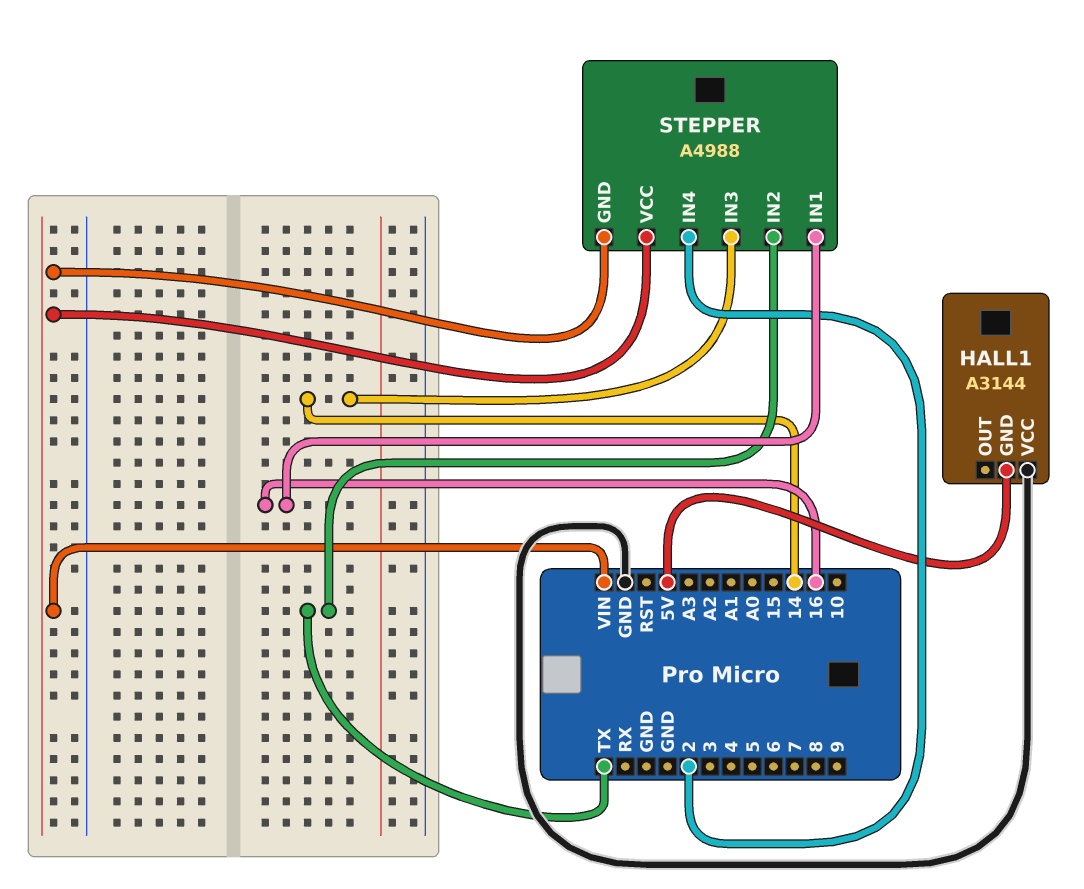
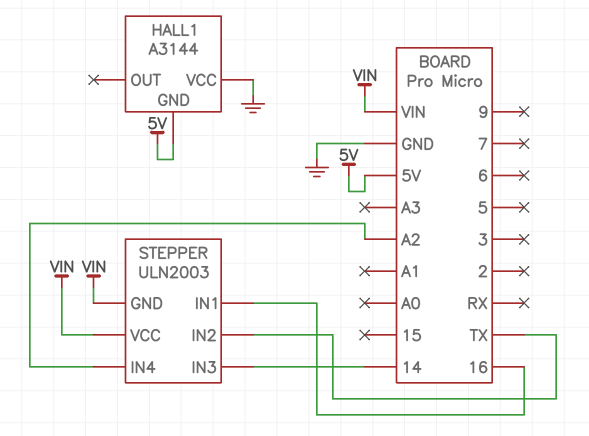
STEPPER: A4988 -> ULN2003
STEPPER pin IN4: 2 -> A2

